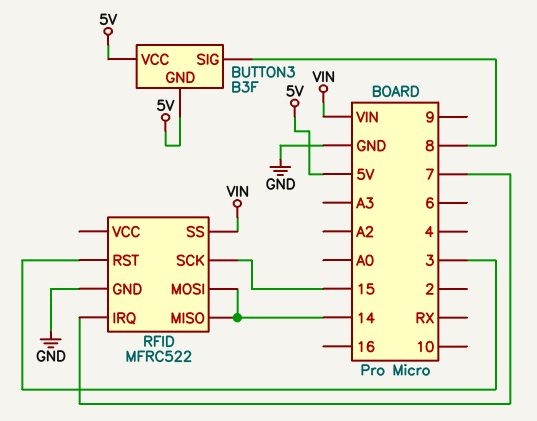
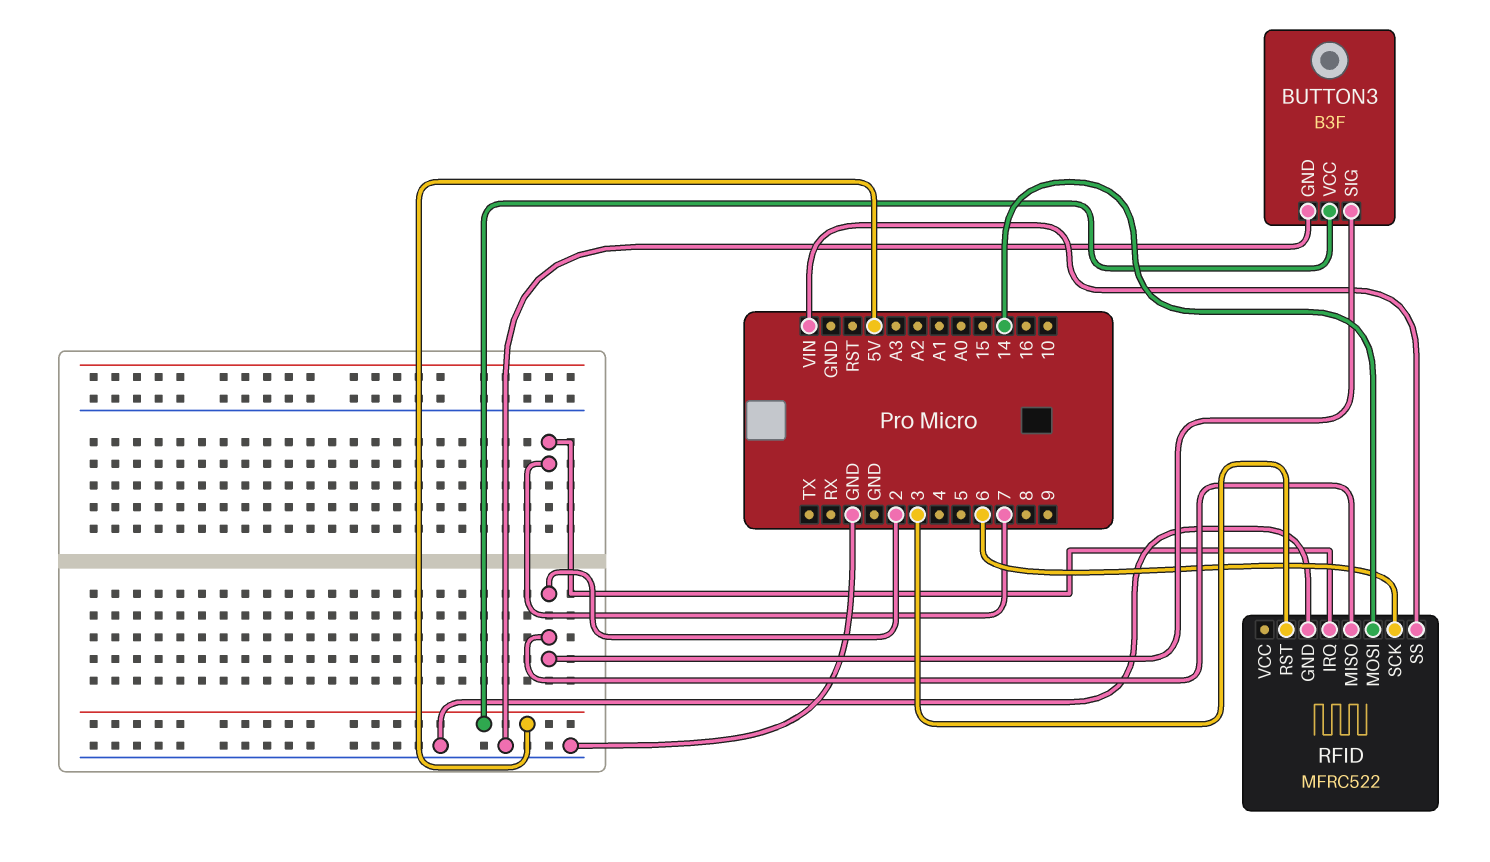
BUTTON3 pin GND: 5V -> GND
BUTTON3 pin SIG: 8 -> 2
RFID pin MISO: 14 -> 2
RFID pin SCK: 15 -> 6

